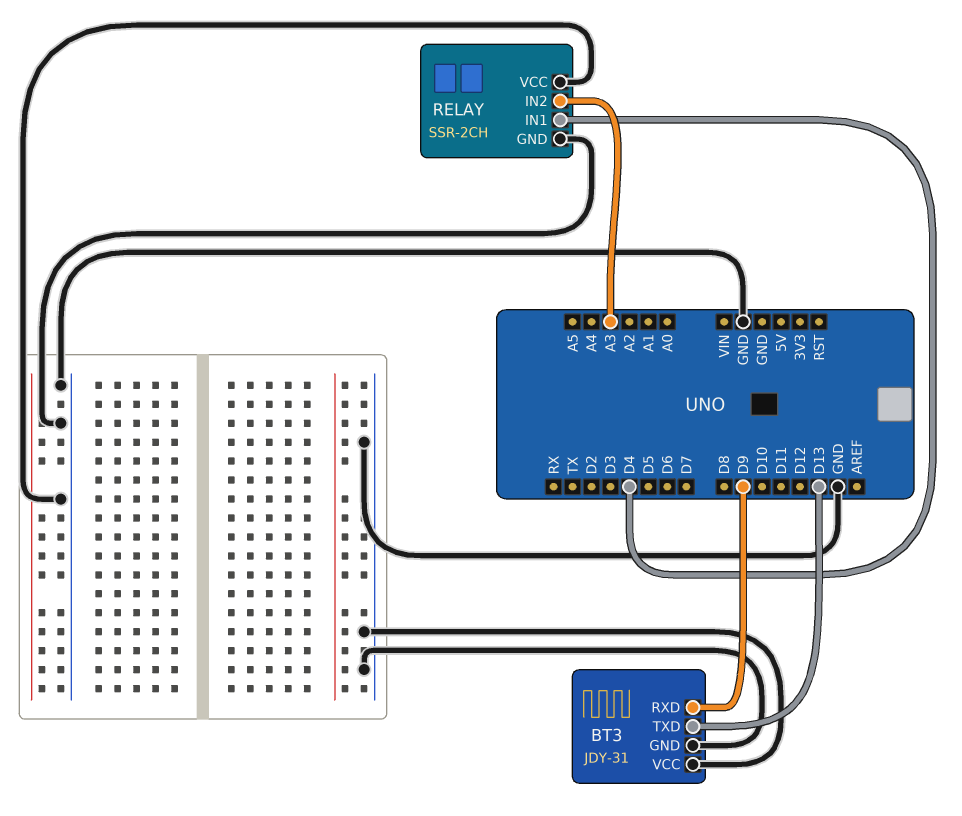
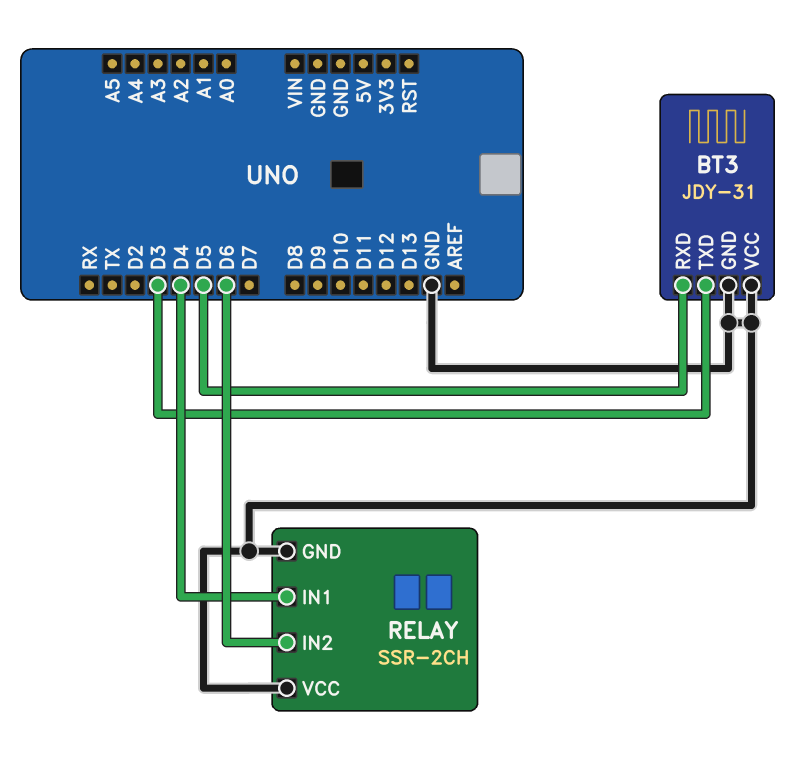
BT3 pin RXD: D9 -> D5
BT3 pin TXD: D13 -> D3
RELAY pin IN2: A3 -> D6

